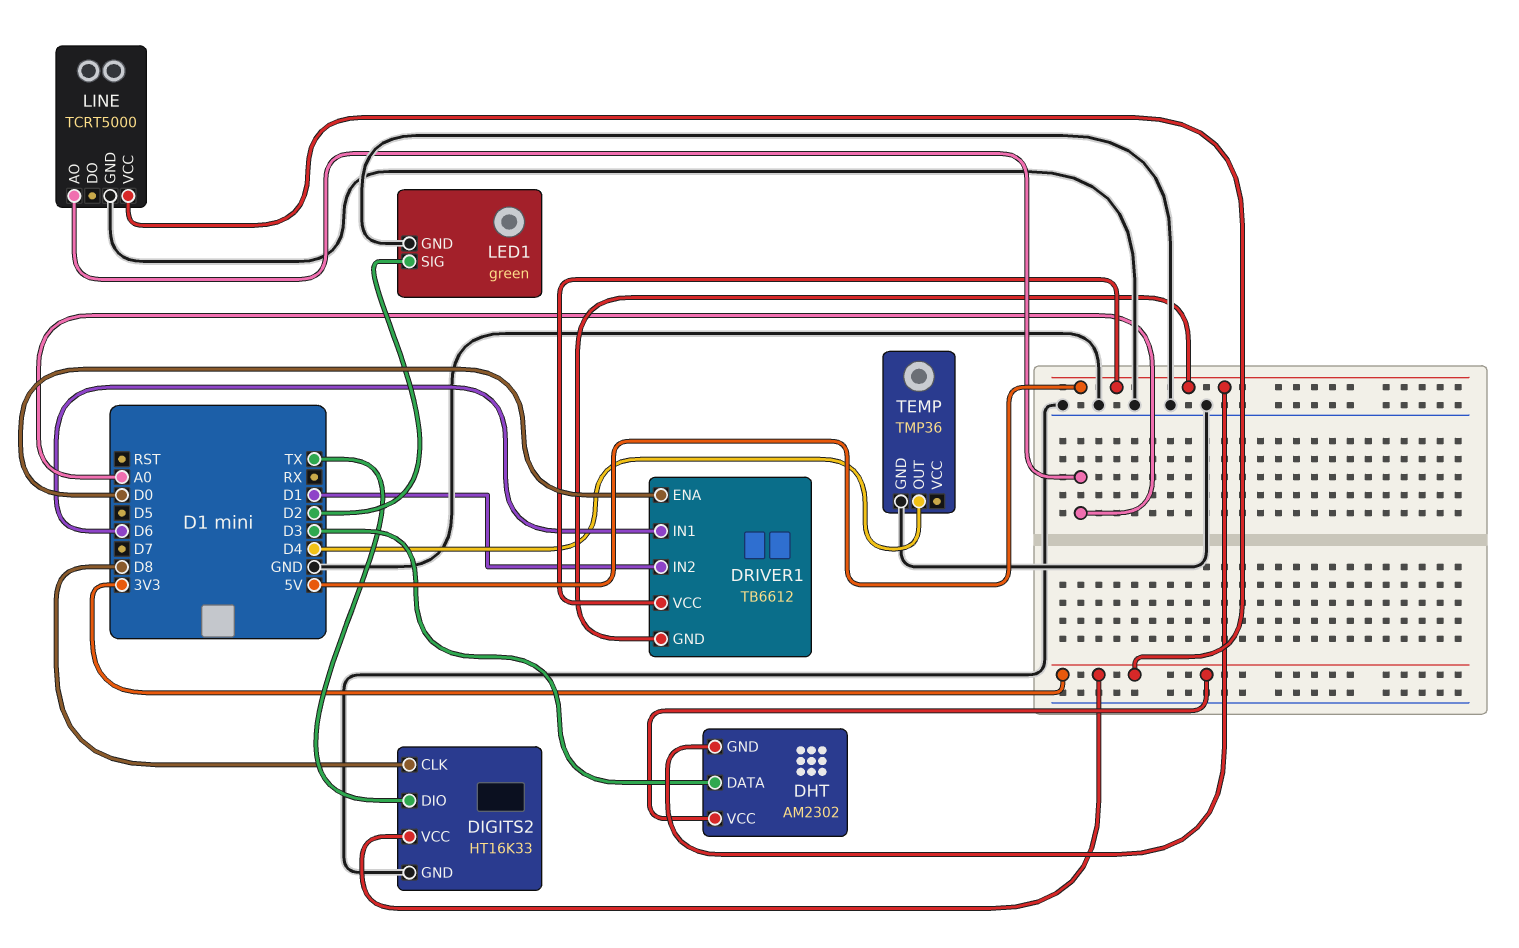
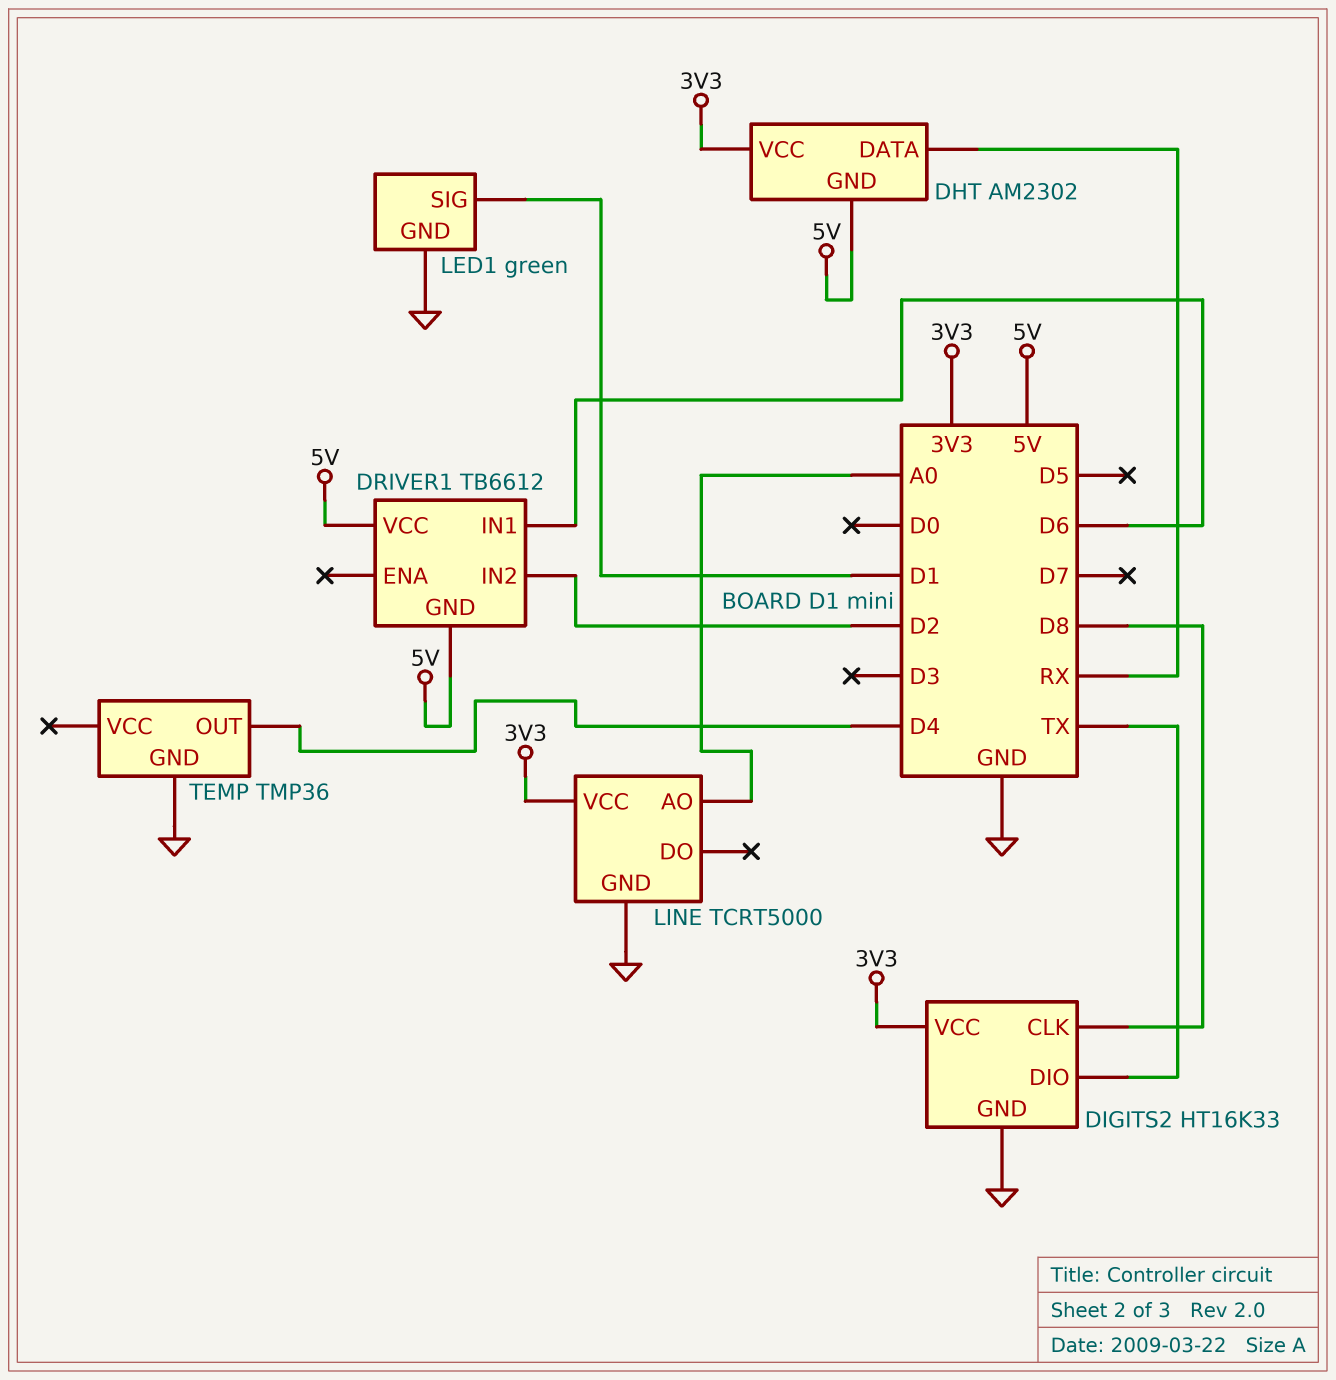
DHT pin DATA: D3 -> RX
DRIVER1 pin ENA: D0 -> none
DRIVER1 pin IN2: D1 -> D2
LED1 pin SIG: D2 -> D1

